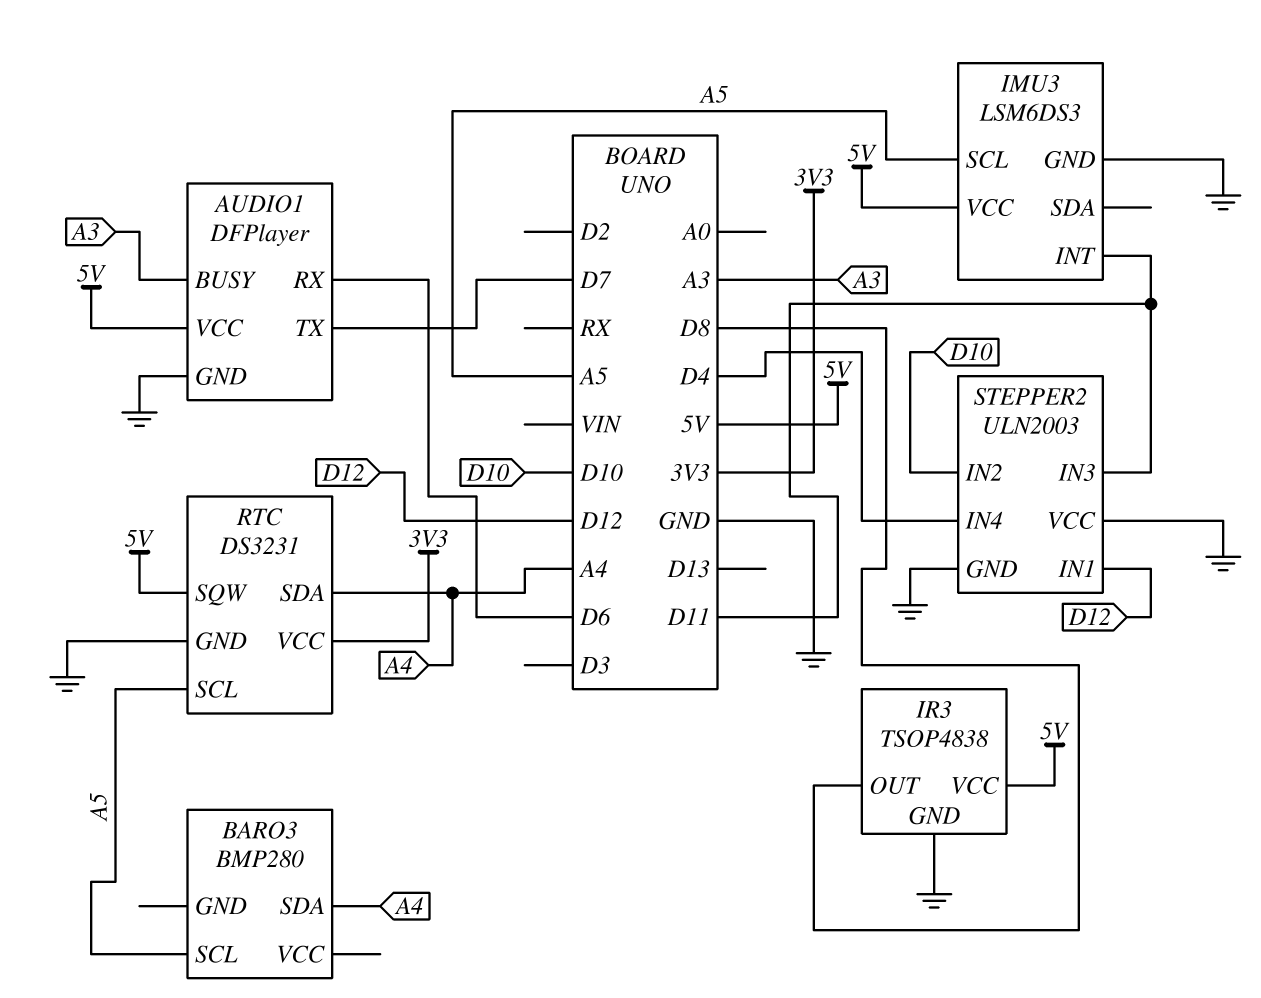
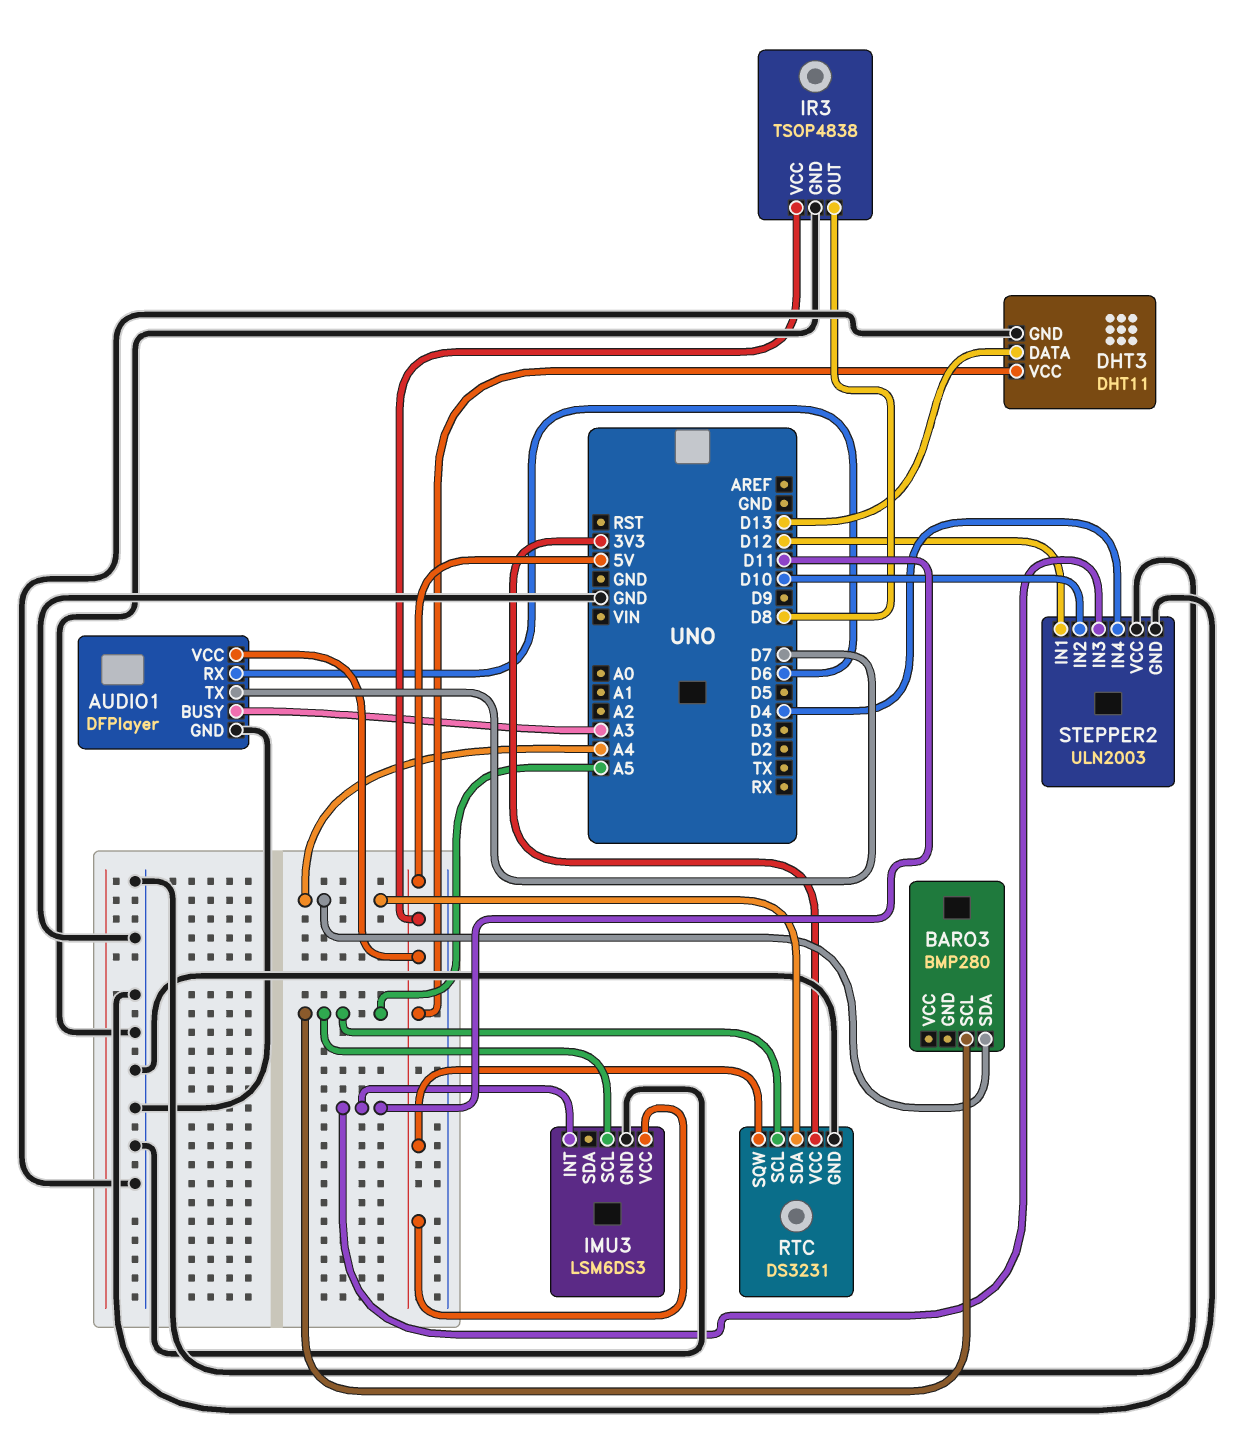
DHT3: none -> DHT11
DHT3 pin DATA: none -> D13
DHT3 pin GND: none -> GND
DHT3 pin VCC: none -> 5V

